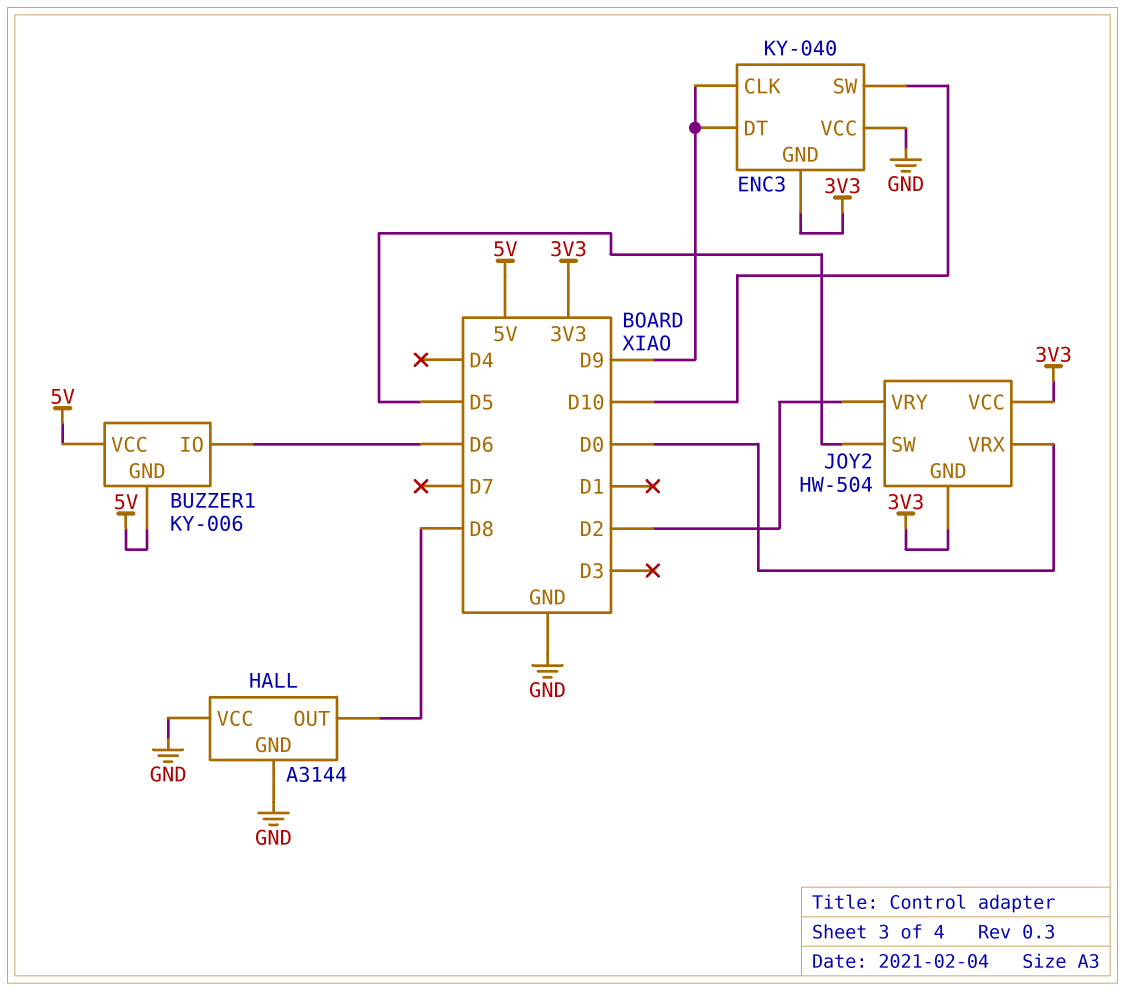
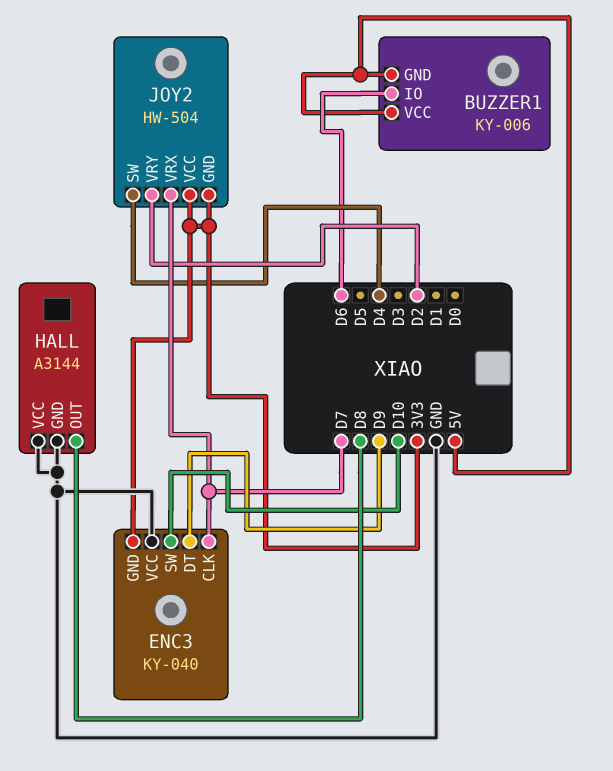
ENC3 pin CLK: D9 -> D7
JOY2 pin SW: D5 -> D4
JOY2 pin VRX: D0 -> D7

